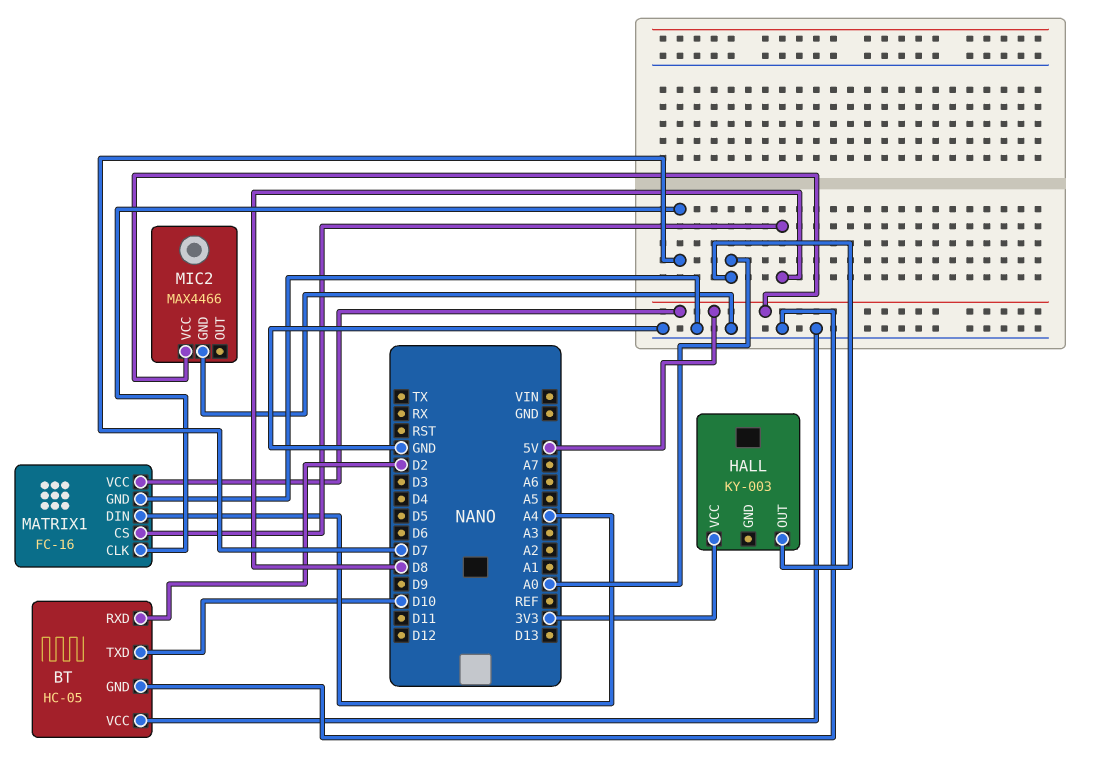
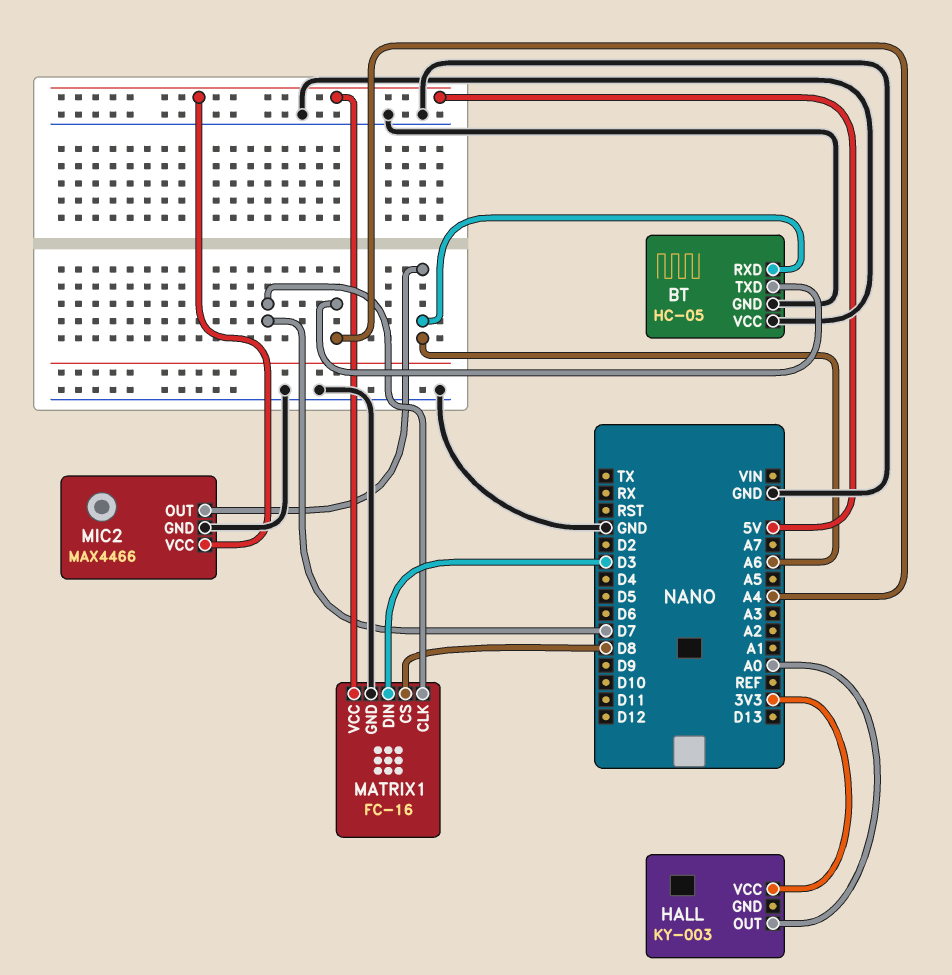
BT pin RXD: D2 -> A6
BT pin TXD: D10 -> A4
MATRIX1 pin DIN: A4 -> D3
MIC2 pin OUT: none -> A6

